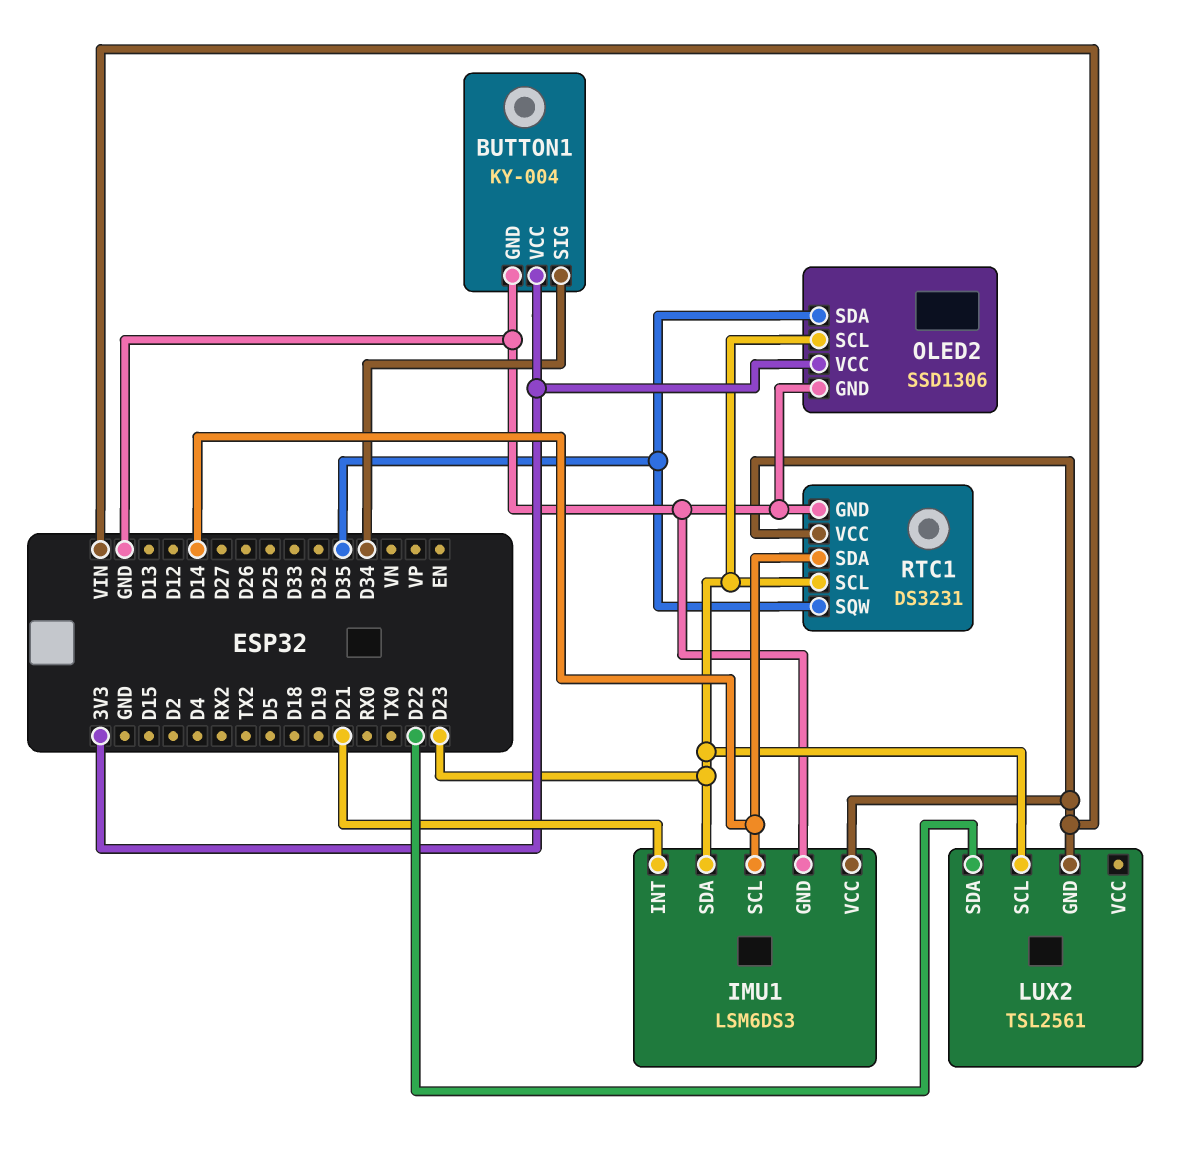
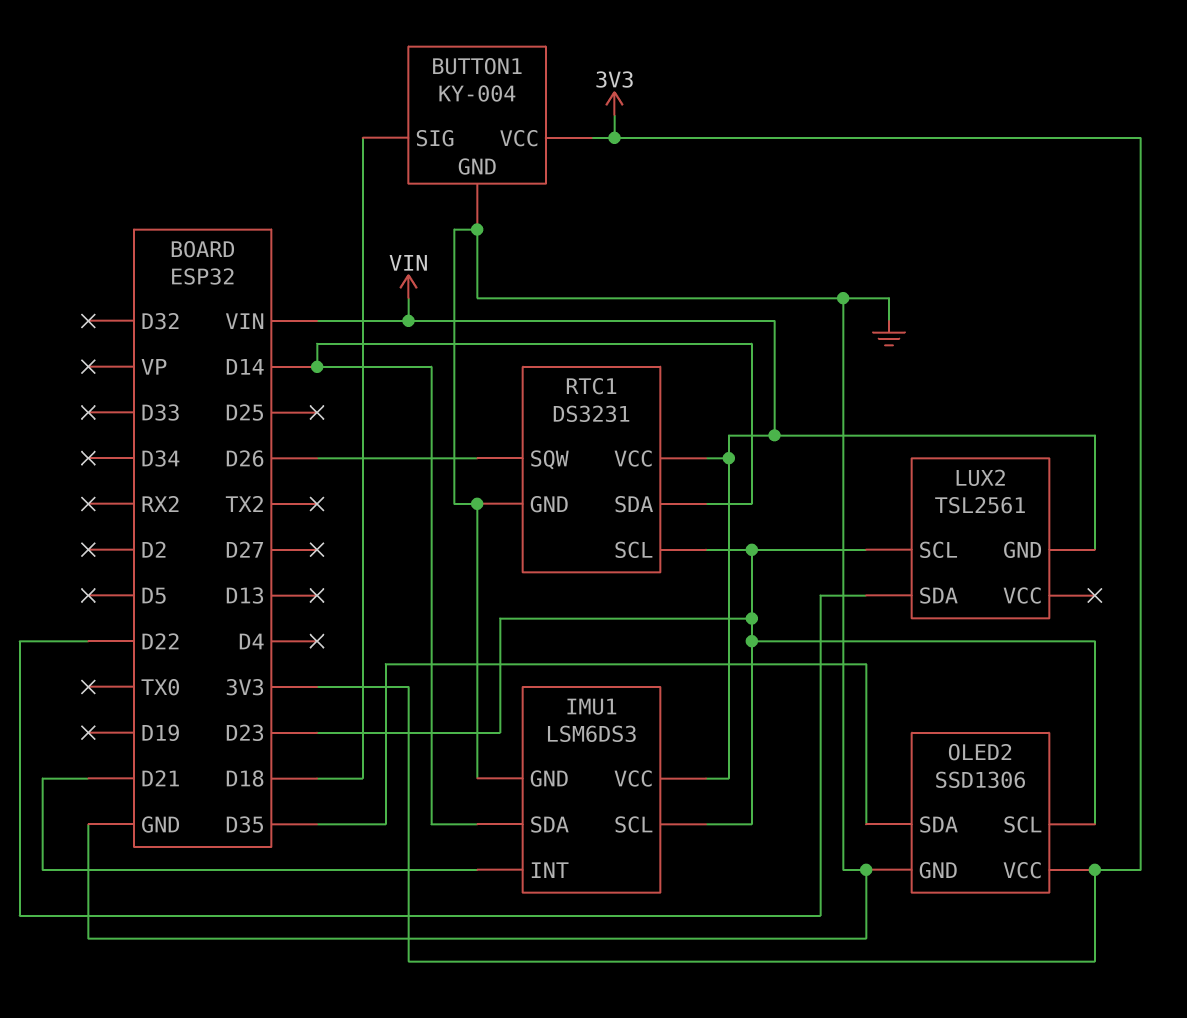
BUTTON1 pin SIG: D34 -> D18
IMU1 pin SCL: D14 -> D23
IMU1 pin SDA: D23 -> D14
RTC1 pin SQW: D35 -> D26

